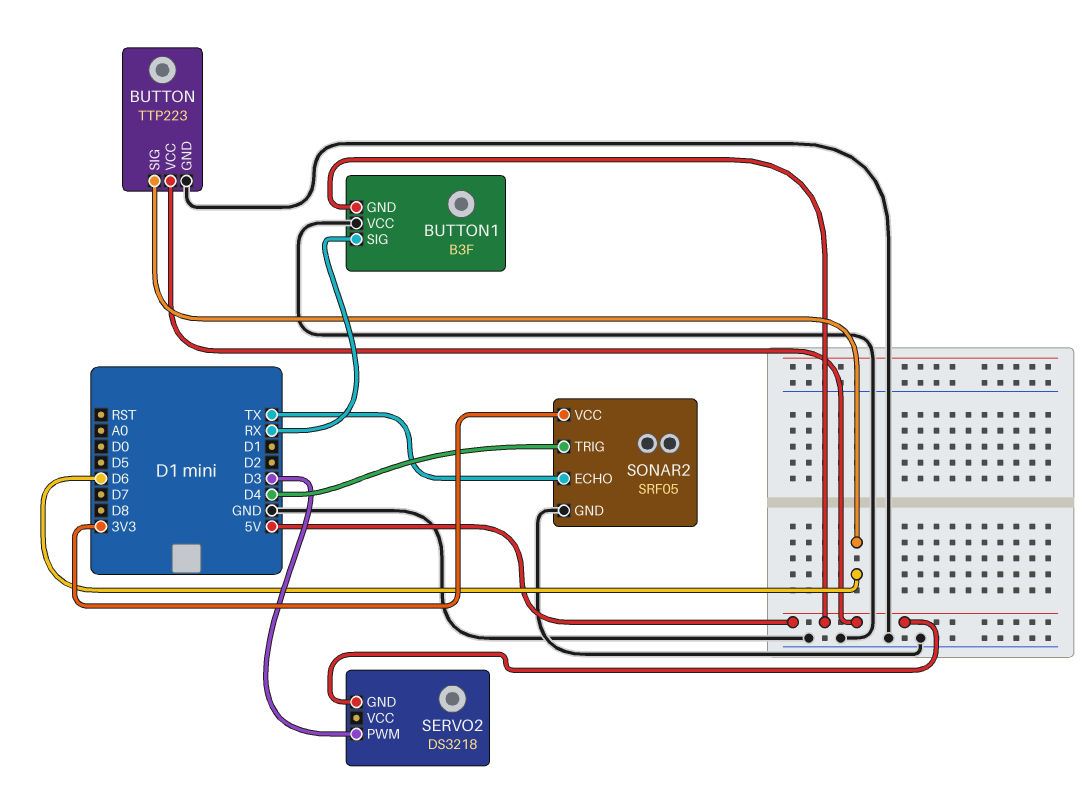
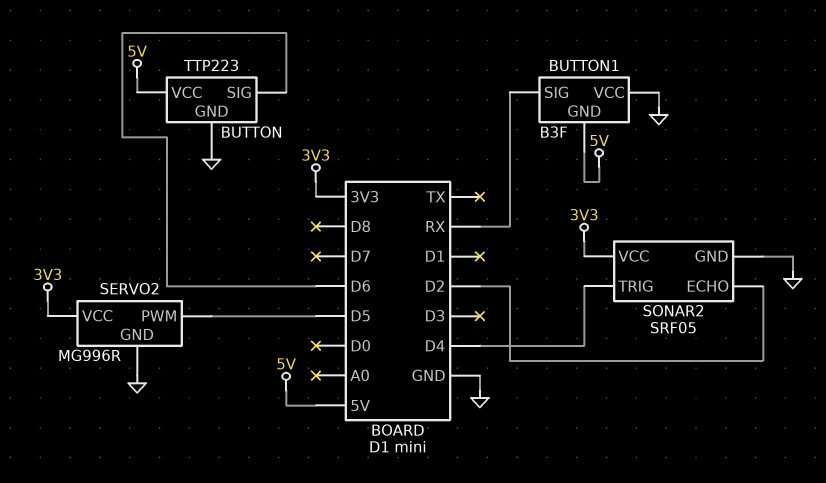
SERVO2: DS3218 -> MG996R
SERVO2 pin GND: 5V -> GND
SERVO2 pin PWM: D3 -> D5
SERVO2 pin VCC: none -> 3V3
SONAR2 pin ECHO: TX -> D2

